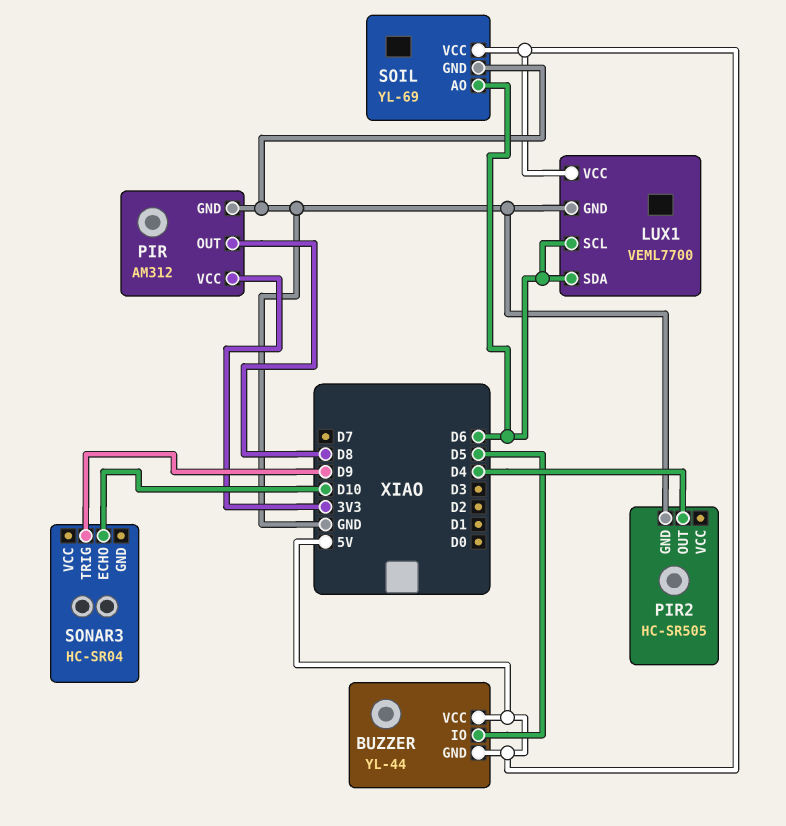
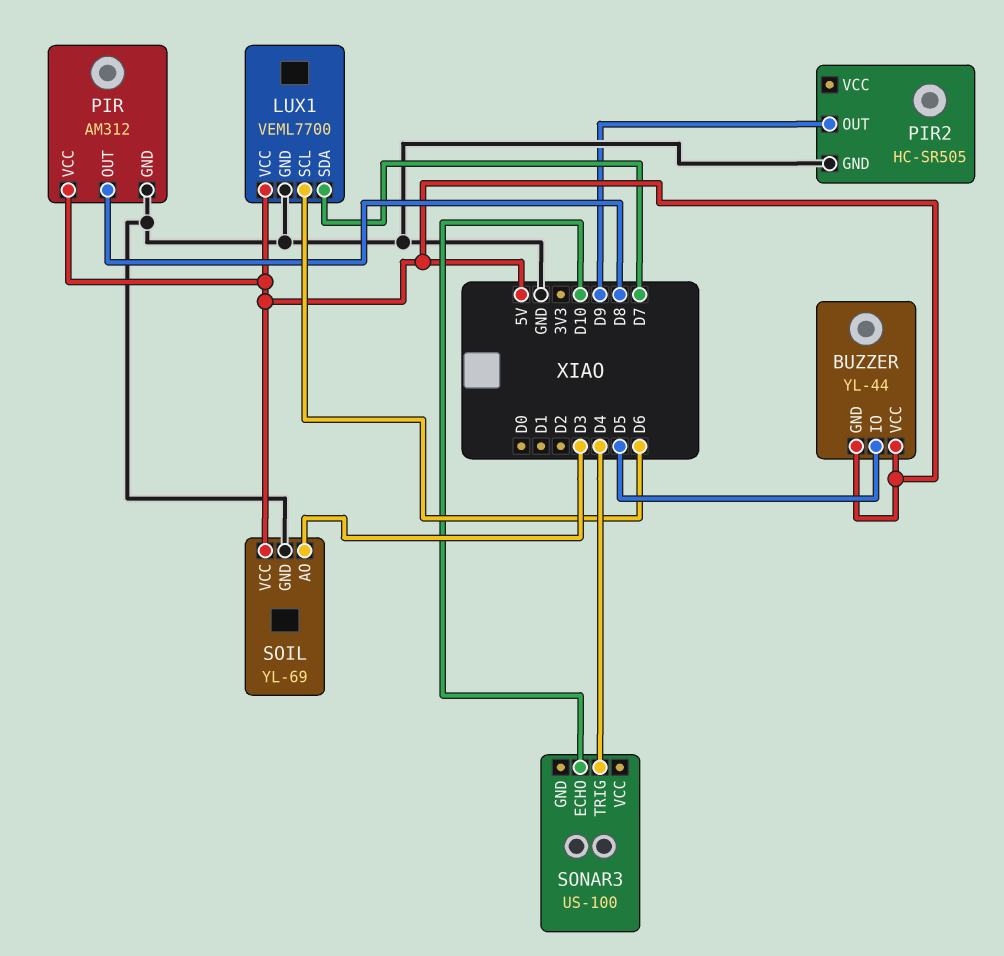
LUX1 pin SDA: D6 -> D7
PIR pin VCC: 3V3 -> 5V
PIR2 pin OUT: D4 -> D9
SOIL pin AO: D6 -> D3
SONAR3: HC-SR04 -> US-100
SONAR3 pin TRIG: D9 -> D4

